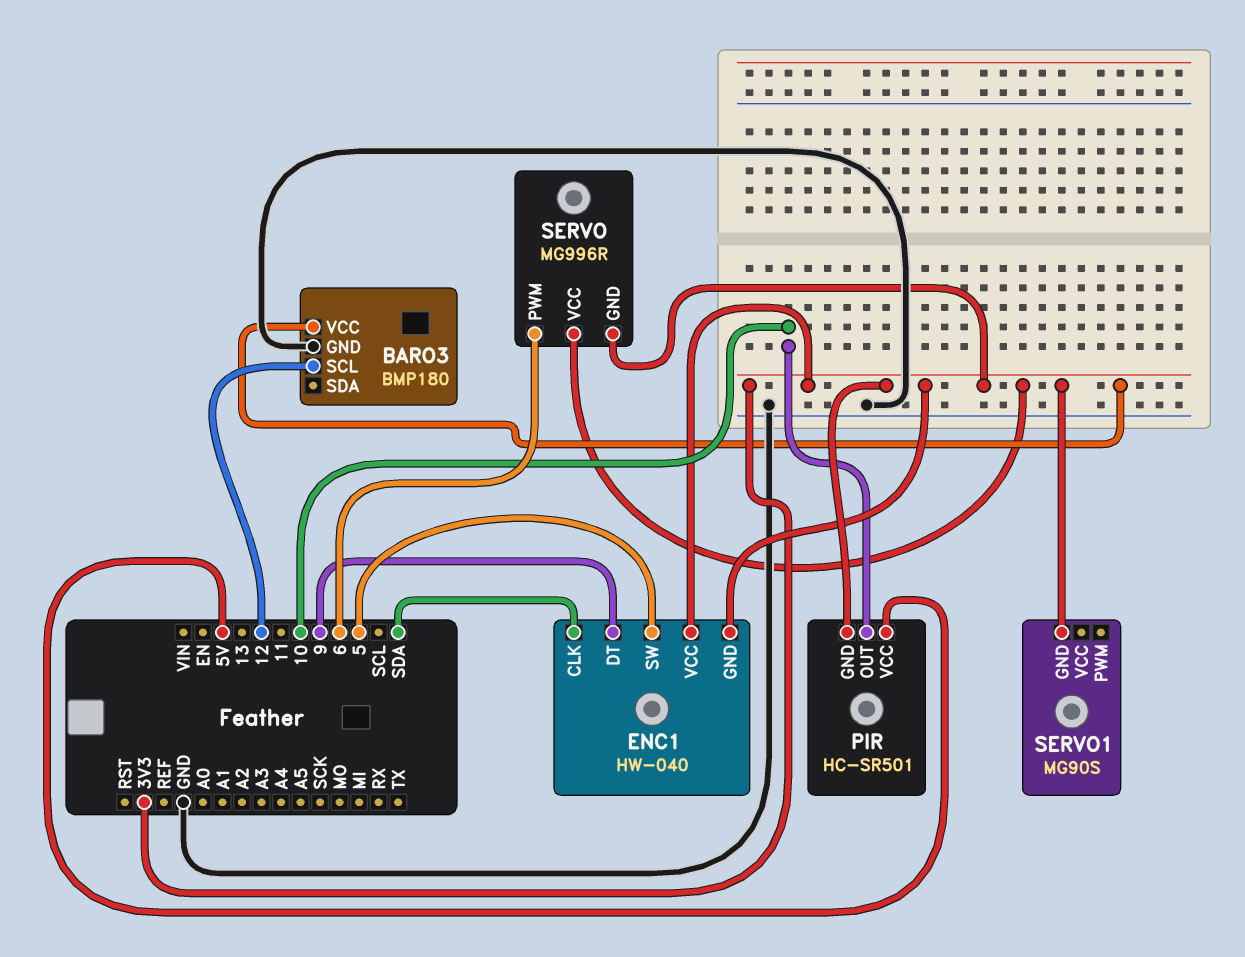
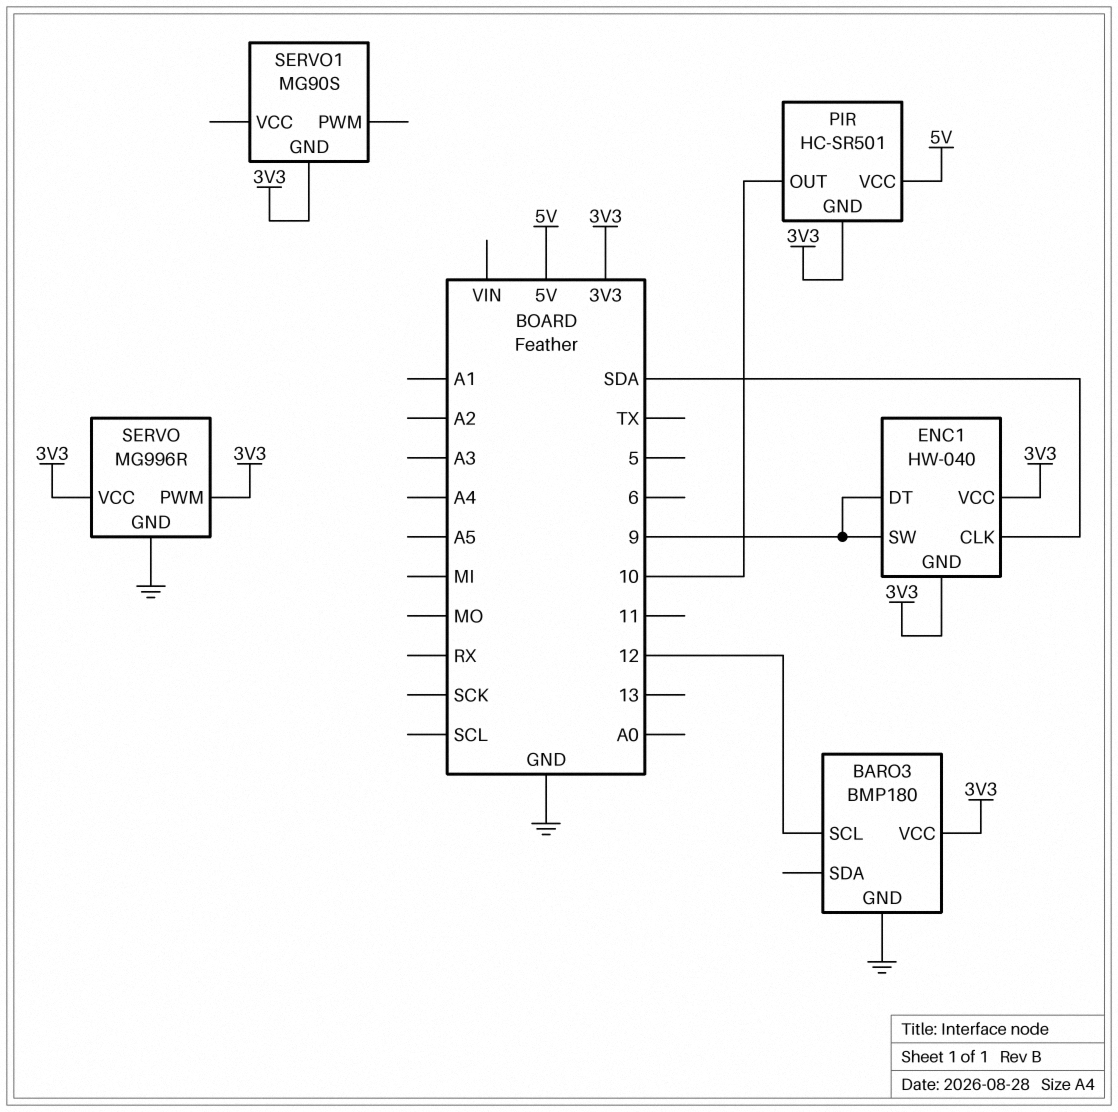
ENC1 pin SW: 5 -> 9
SERVO pin GND: 3V3 -> GND
SERVO pin PWM: 6 -> 3V3

